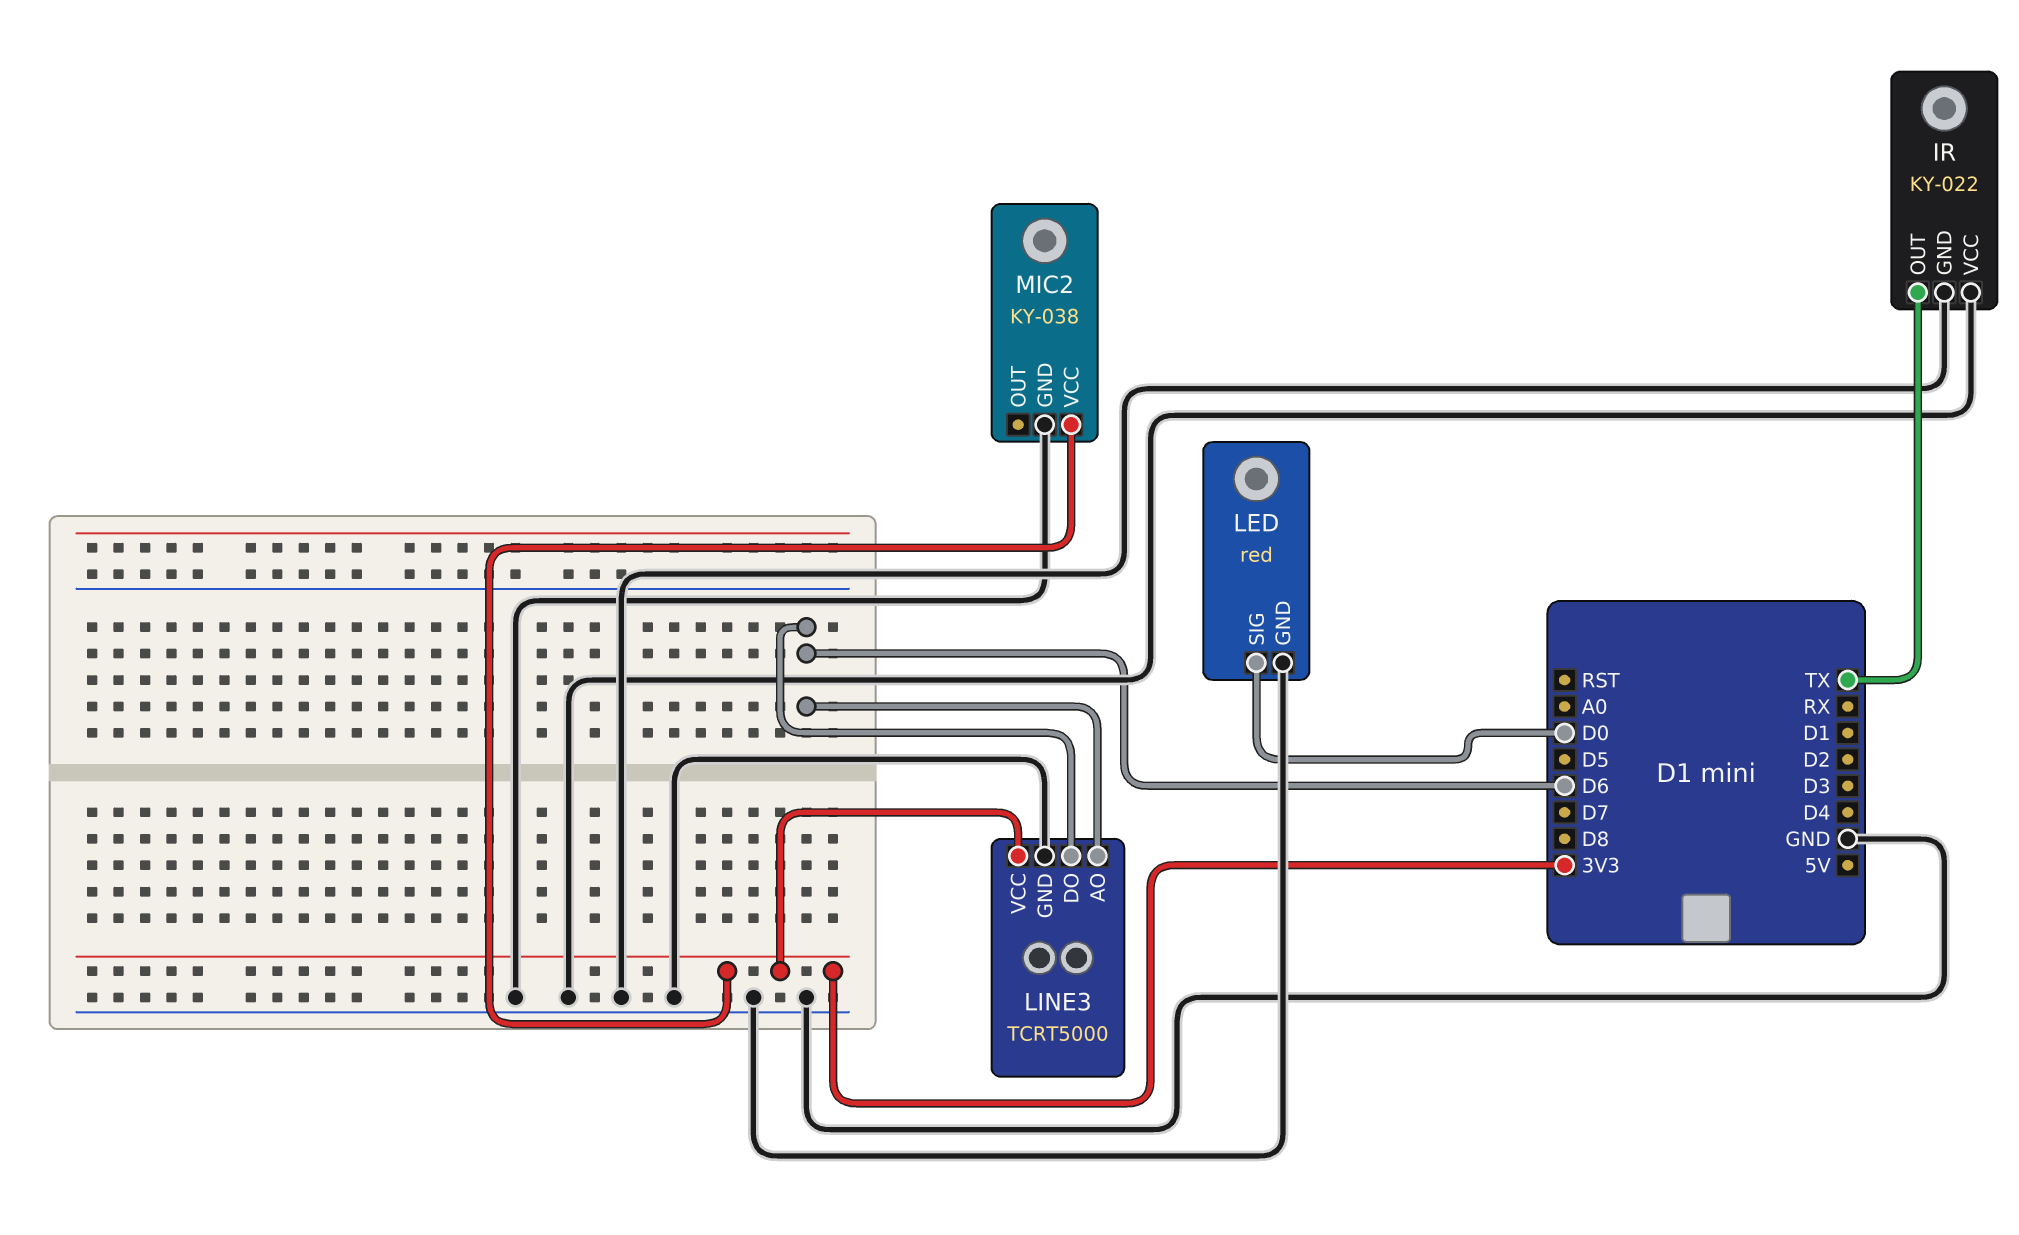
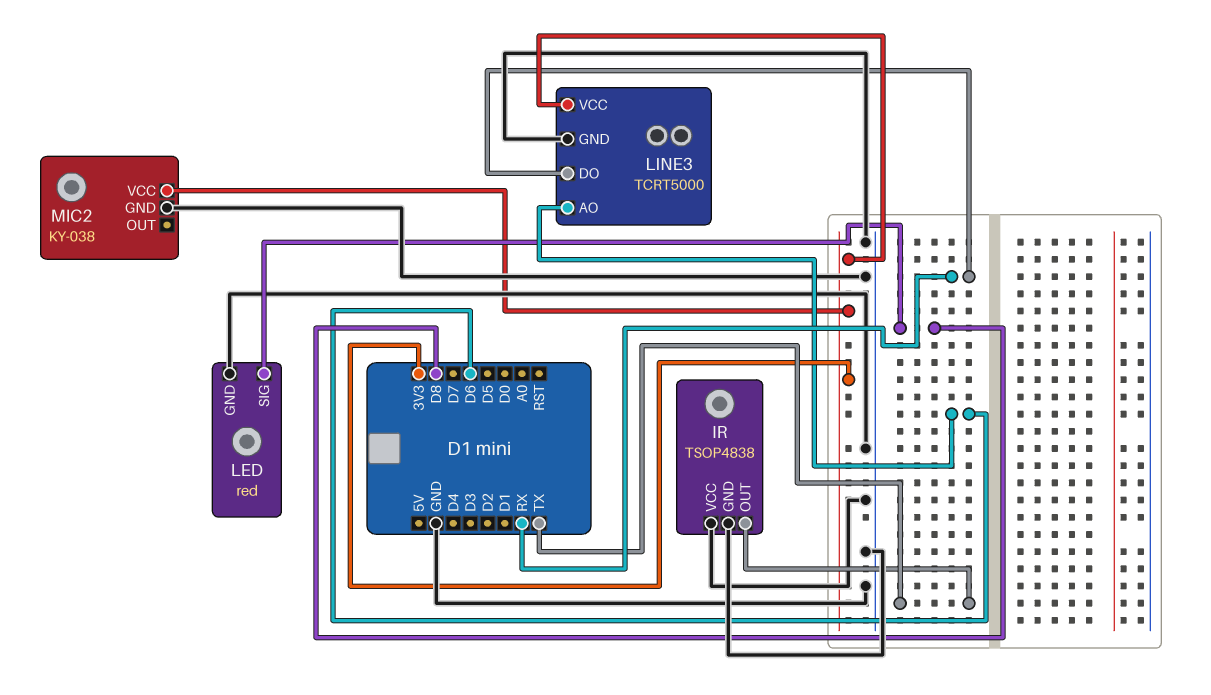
IR: KY-022 -> TSOP4838
LED pin SIG: D0 -> D8
LINE3 pin DO: D6 -> RX

